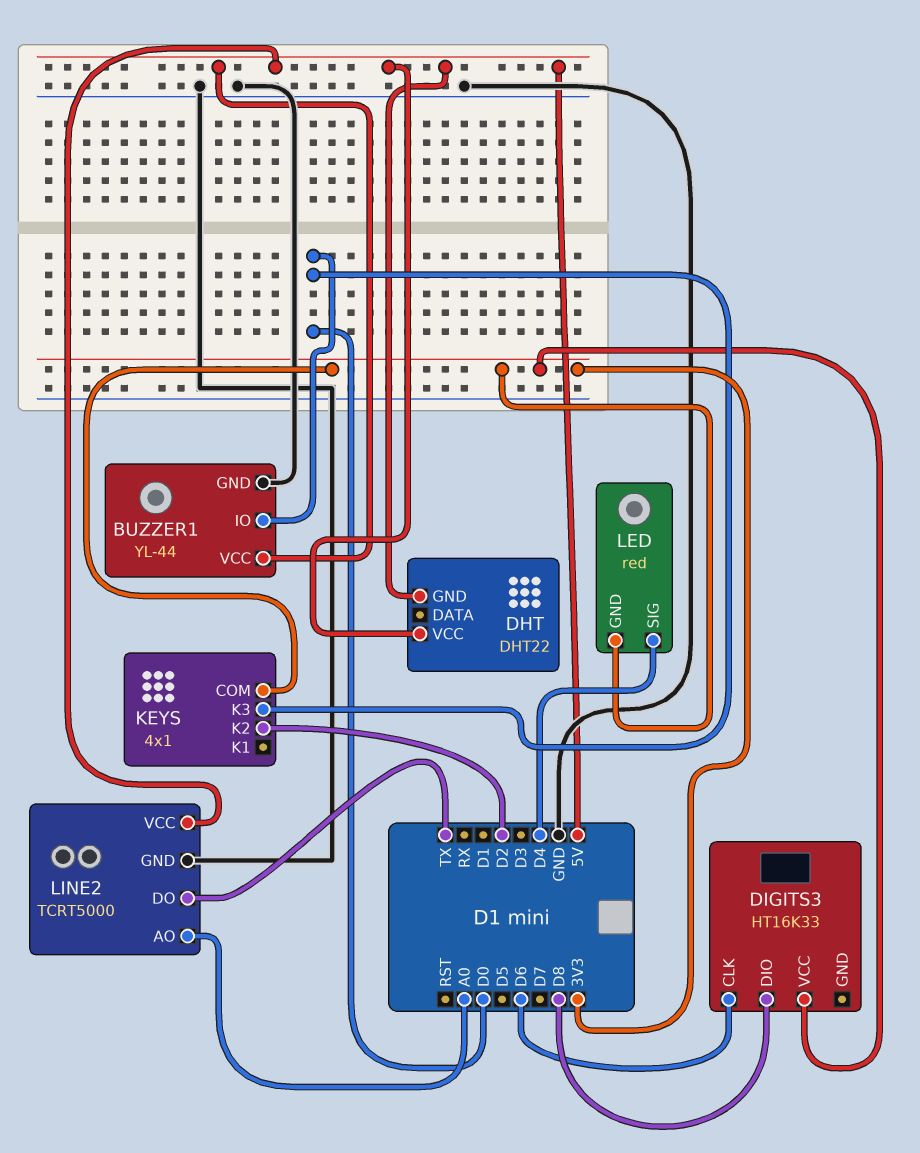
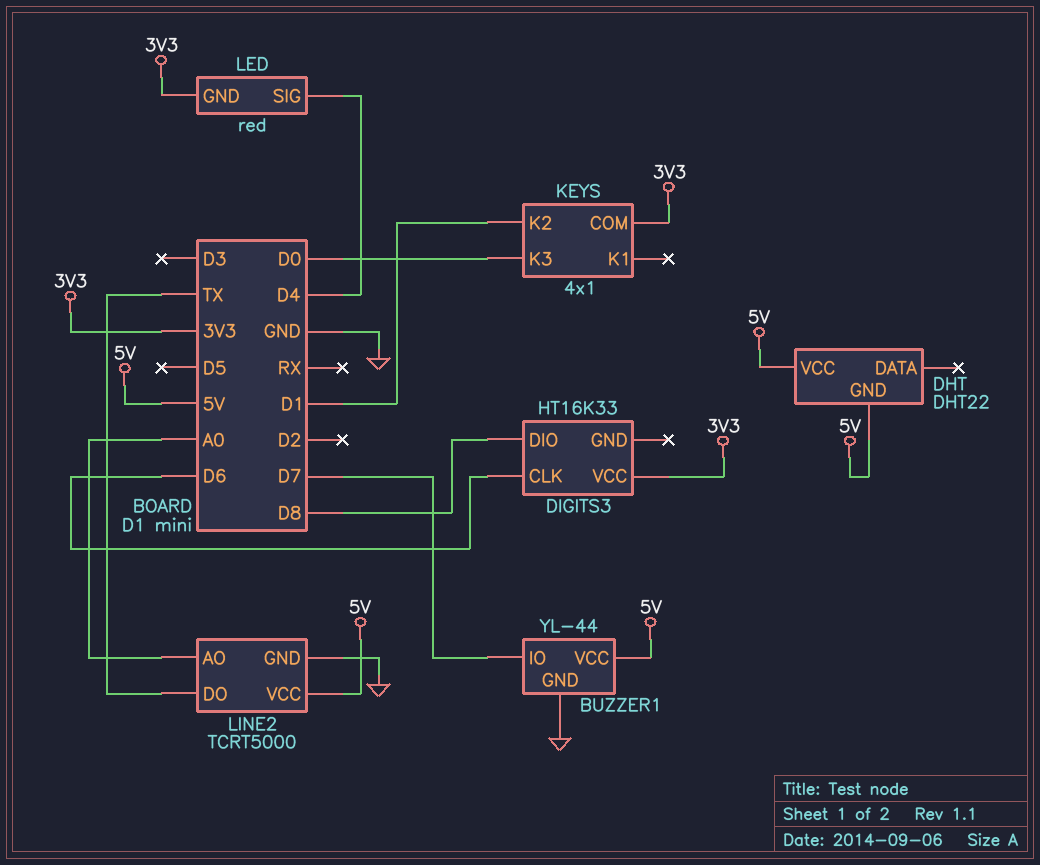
BUZZER1 pin IO: D0 -> D7
KEYS pin K2: D2 -> D1

